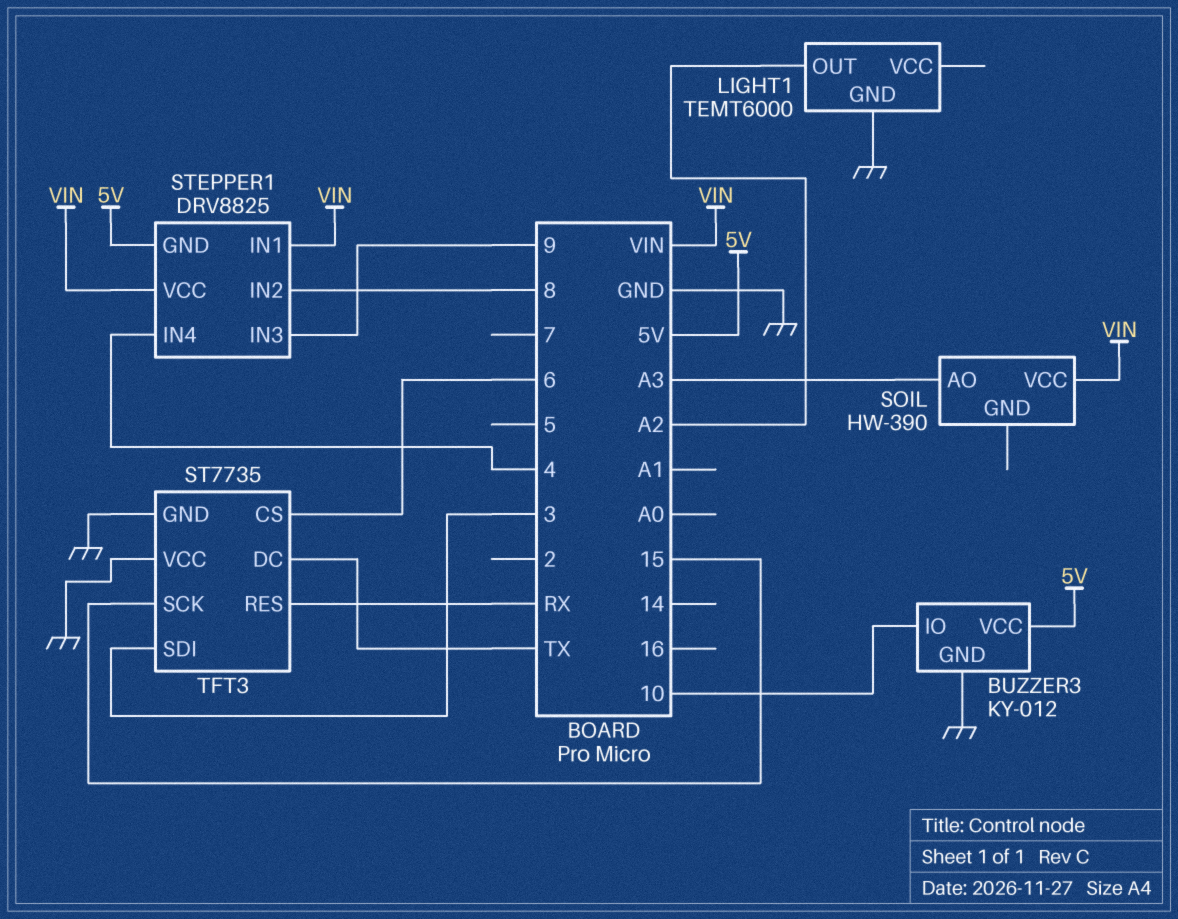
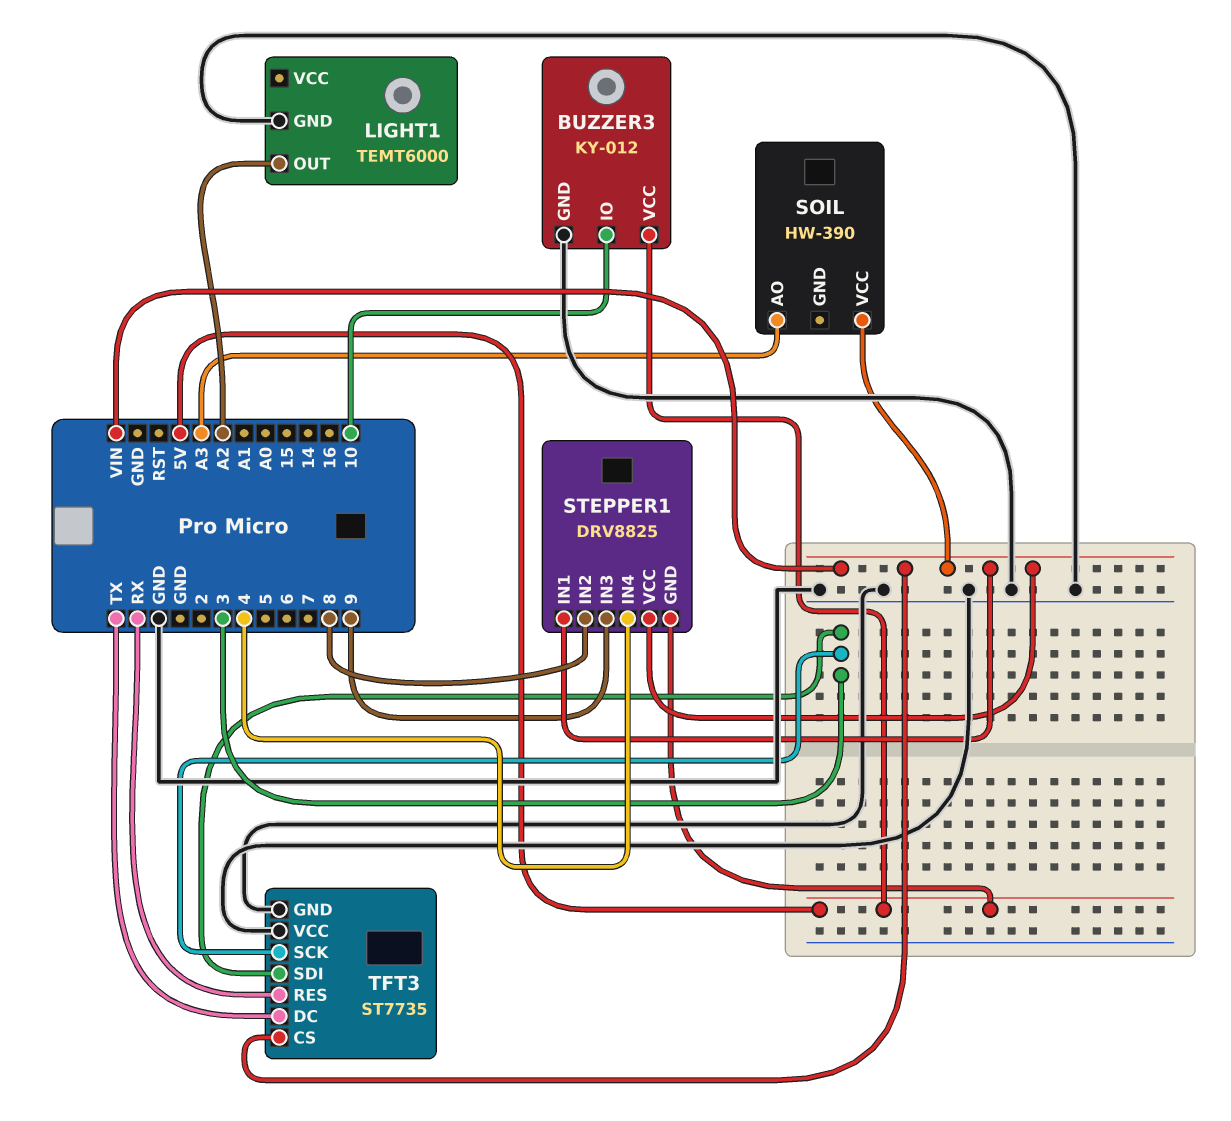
TFT3 pin CS: 6 -> VIN
TFT3 pin SCK: 15 -> 3

